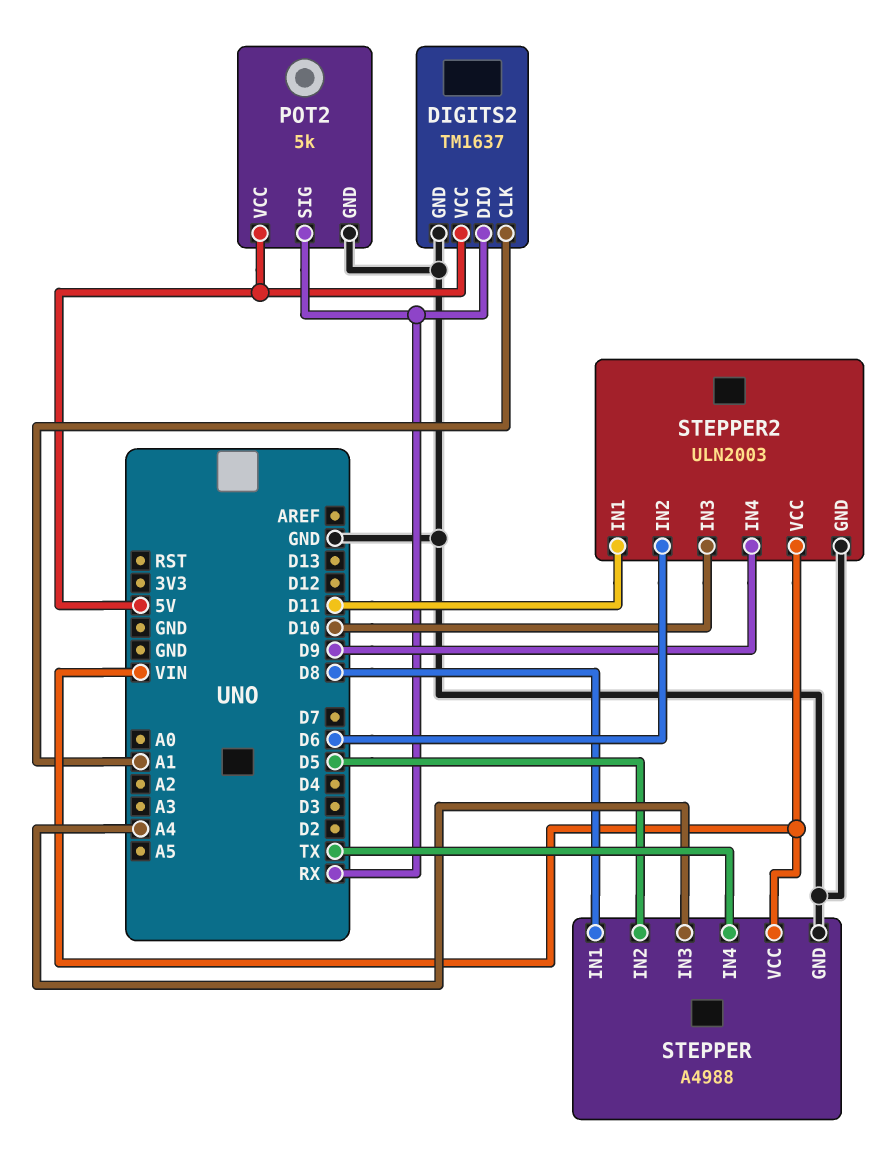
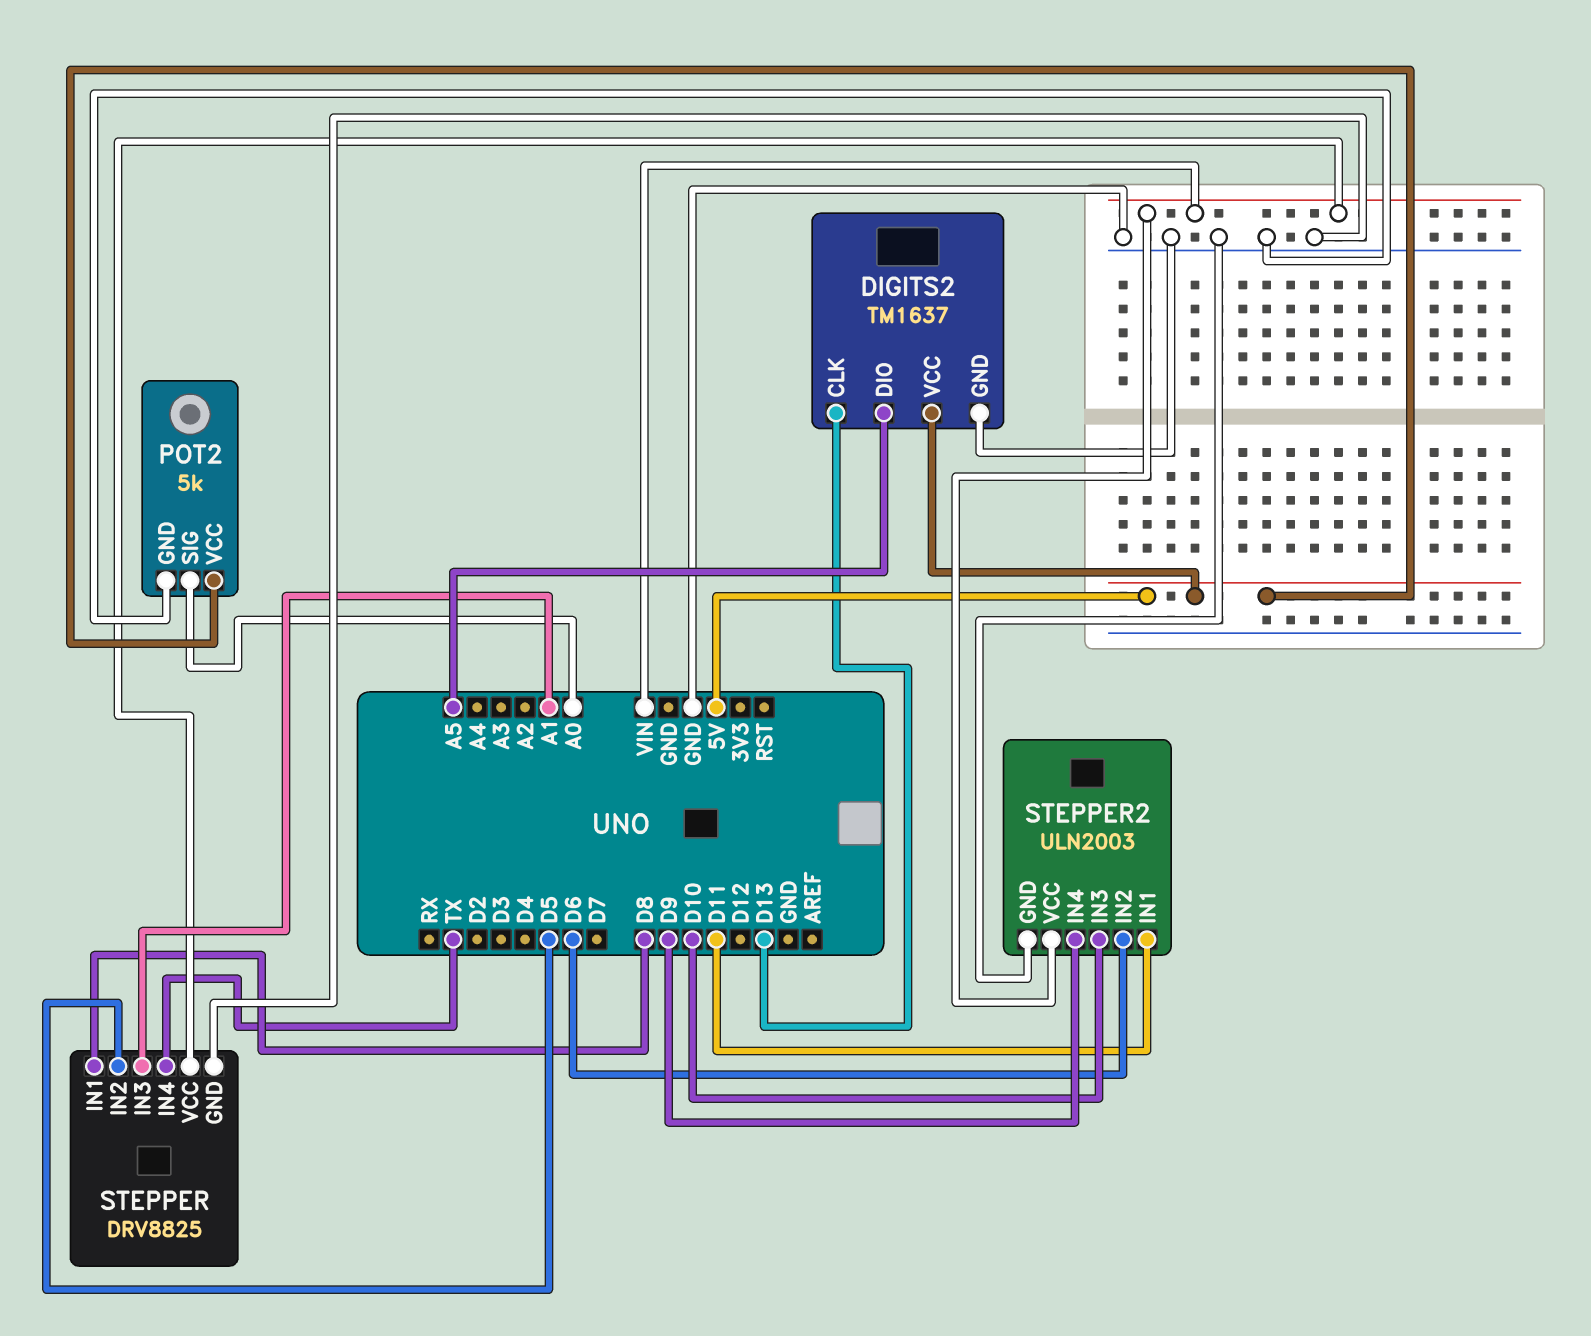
DIGITS2 pin CLK: A1 -> D13
DIGITS2 pin DIO: RX -> A5
POT2 pin SIG: RX -> A0
STEPPER: A4988 -> DRV8825
STEPPER pin IN3: A4 -> A1

